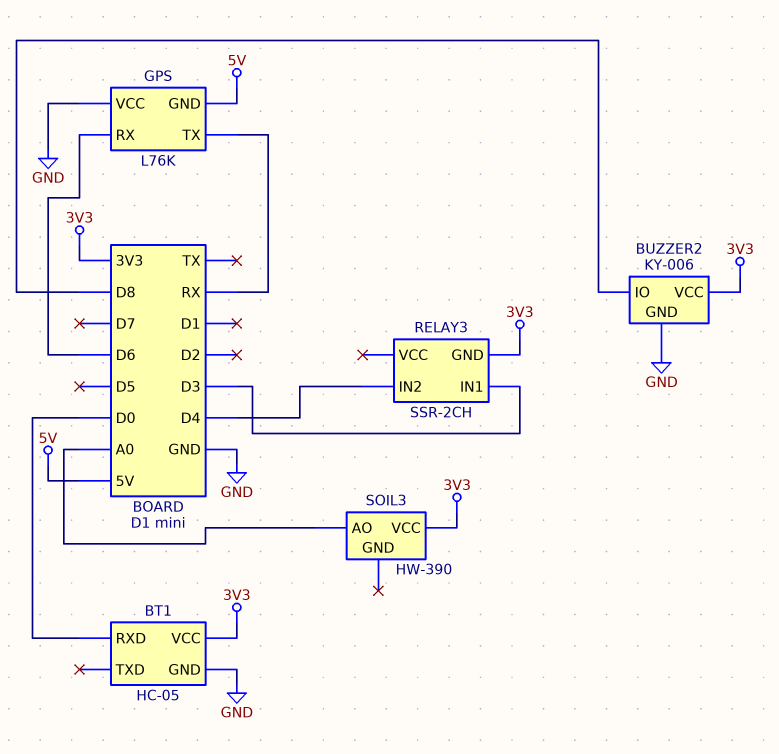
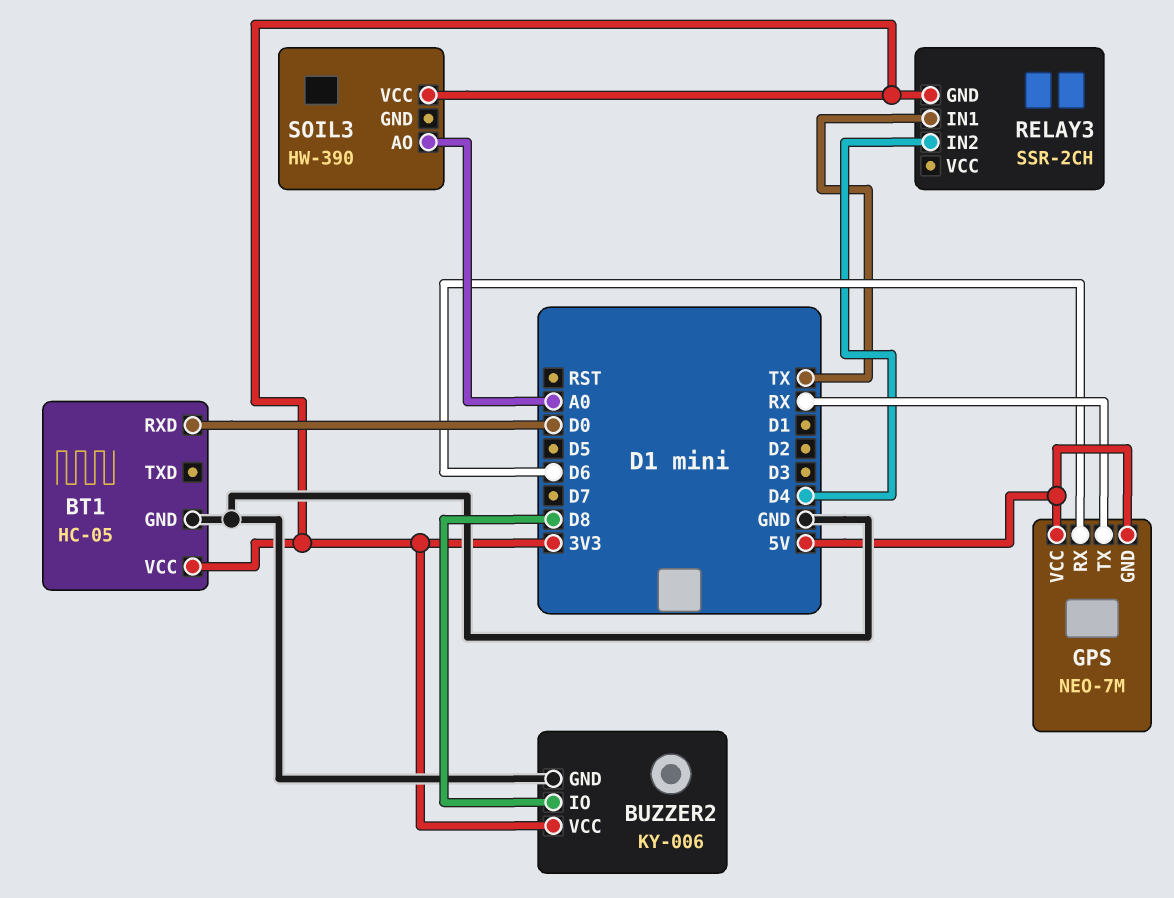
GPS: L76K -> NEO-7M
GPS pin VCC: GND -> 5V
RELAY3 pin IN1: D3 -> TX

